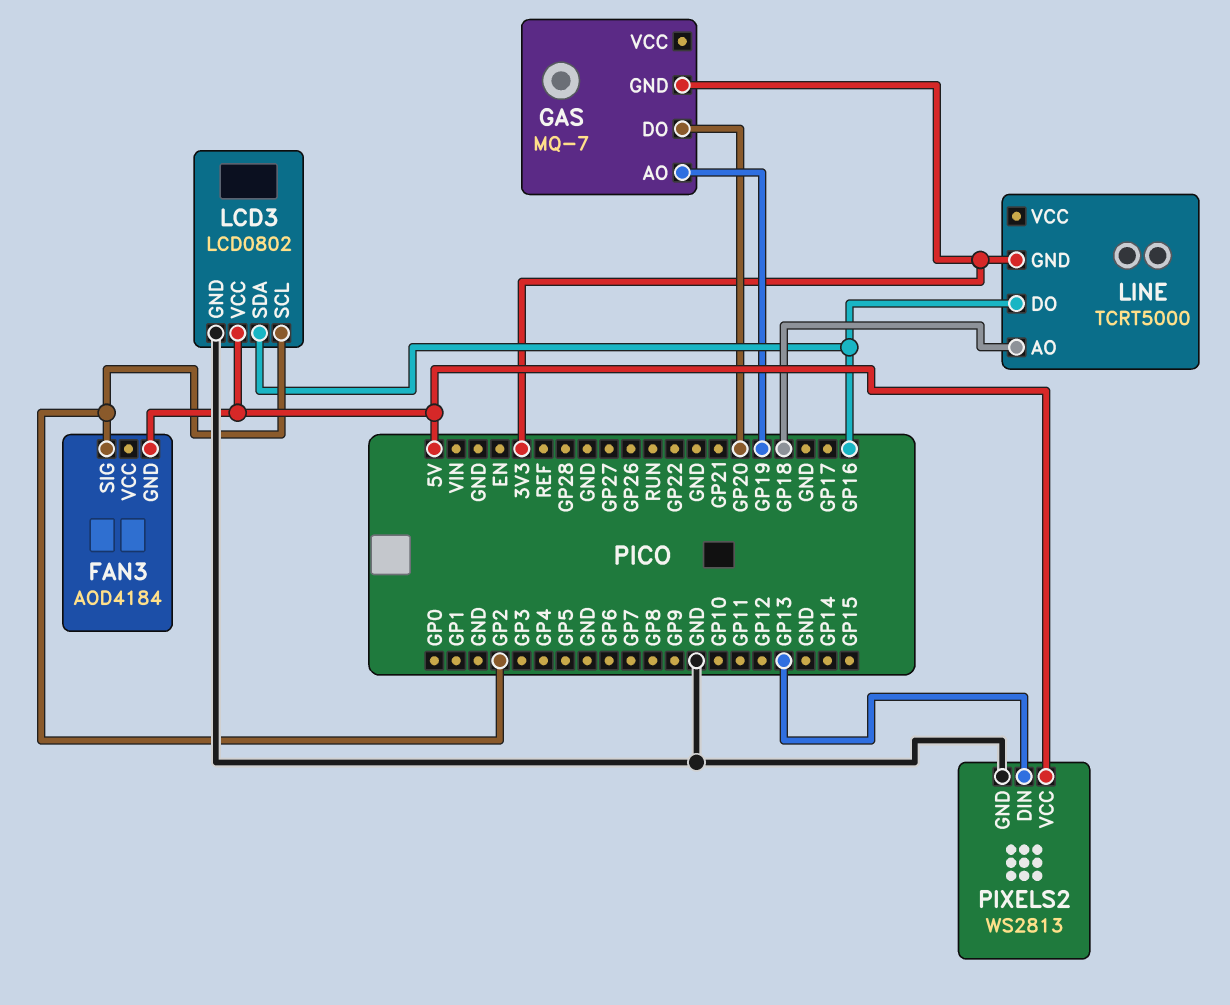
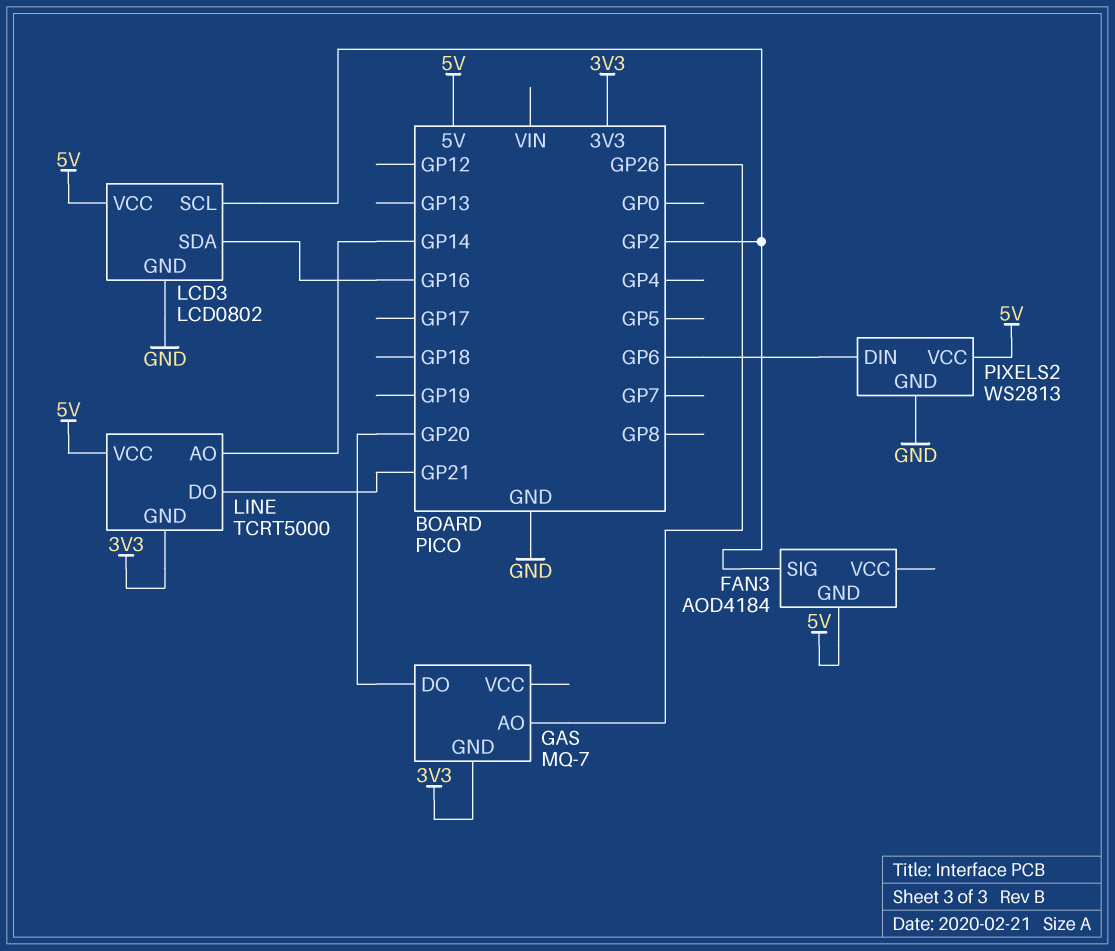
GAS pin AO: GP19 -> GP26
LINE pin AO: GP18 -> GP14
LINE pin DO: GP16 -> GP21
LINE pin VCC: none -> 5V
PIXELS2 pin DIN: GP13 -> GP6

